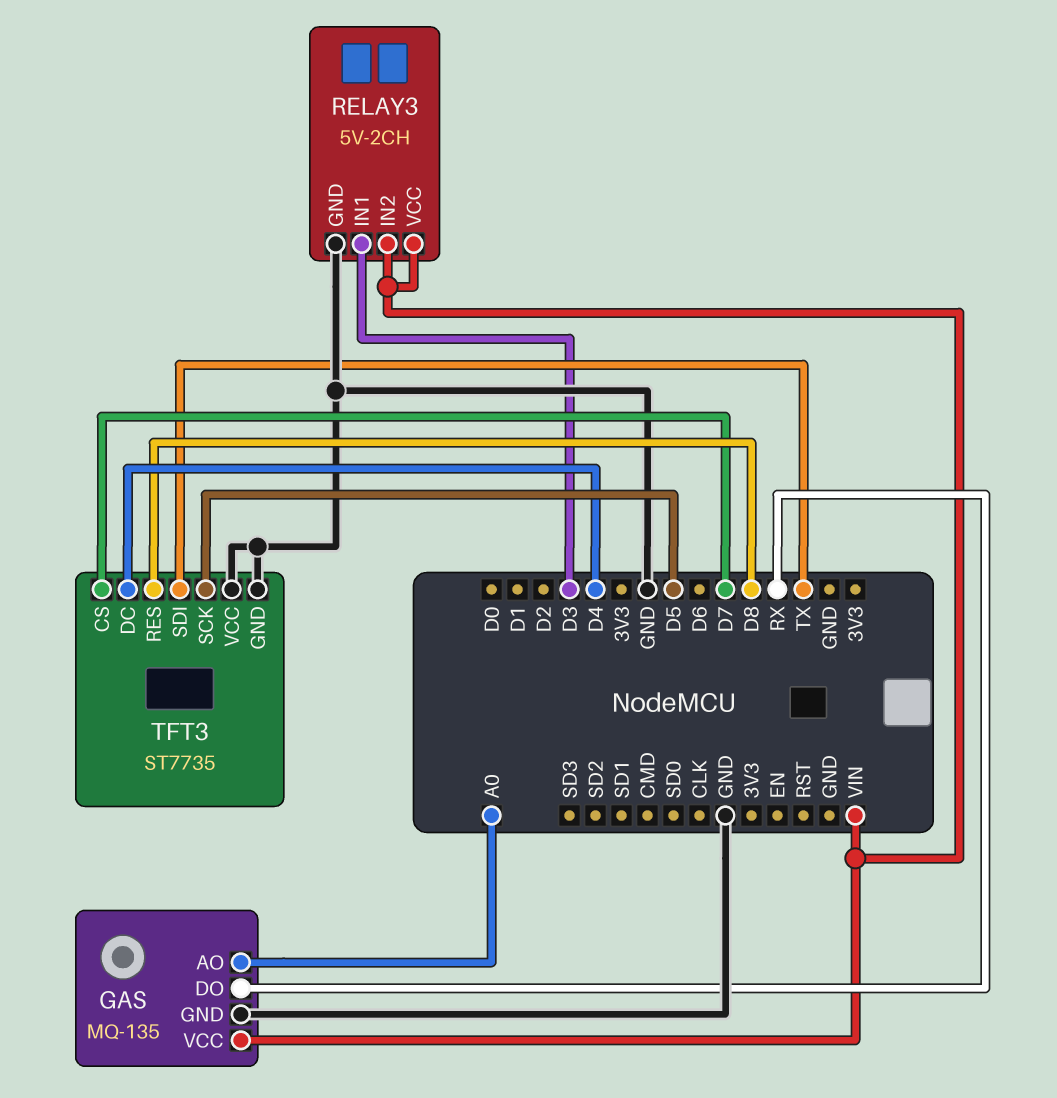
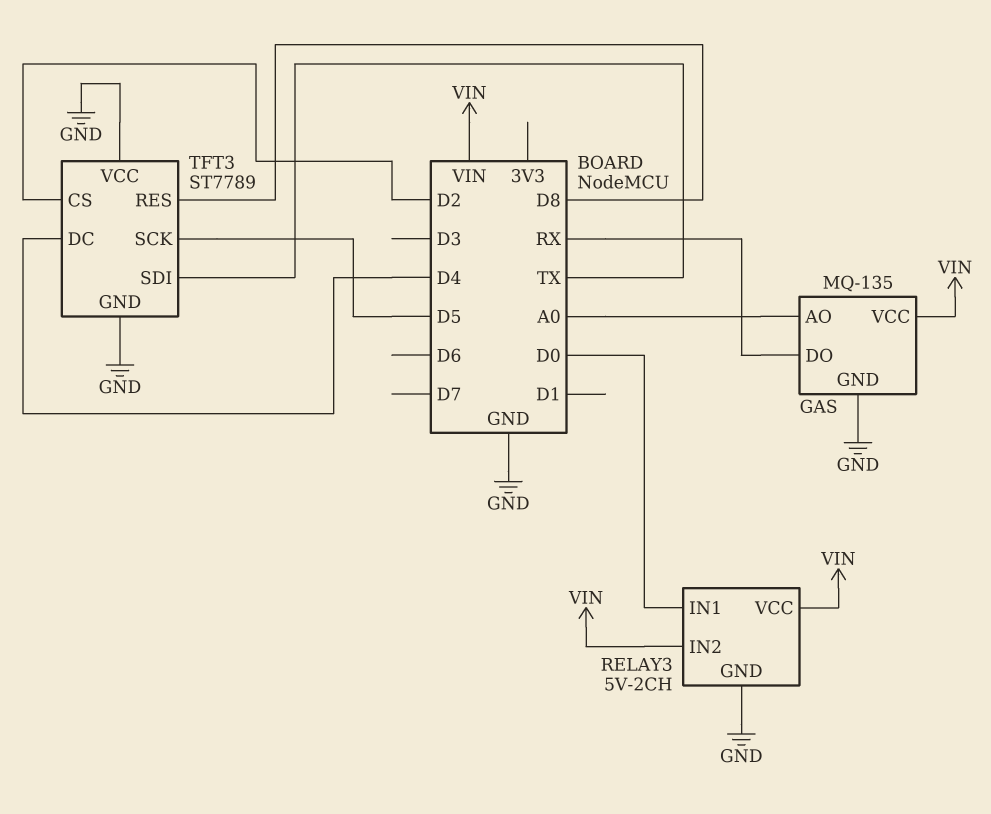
RELAY3 pin IN1: D3 -> D0
TFT3: ST7735 -> ST7789
TFT3 pin CS: D7 -> D2

